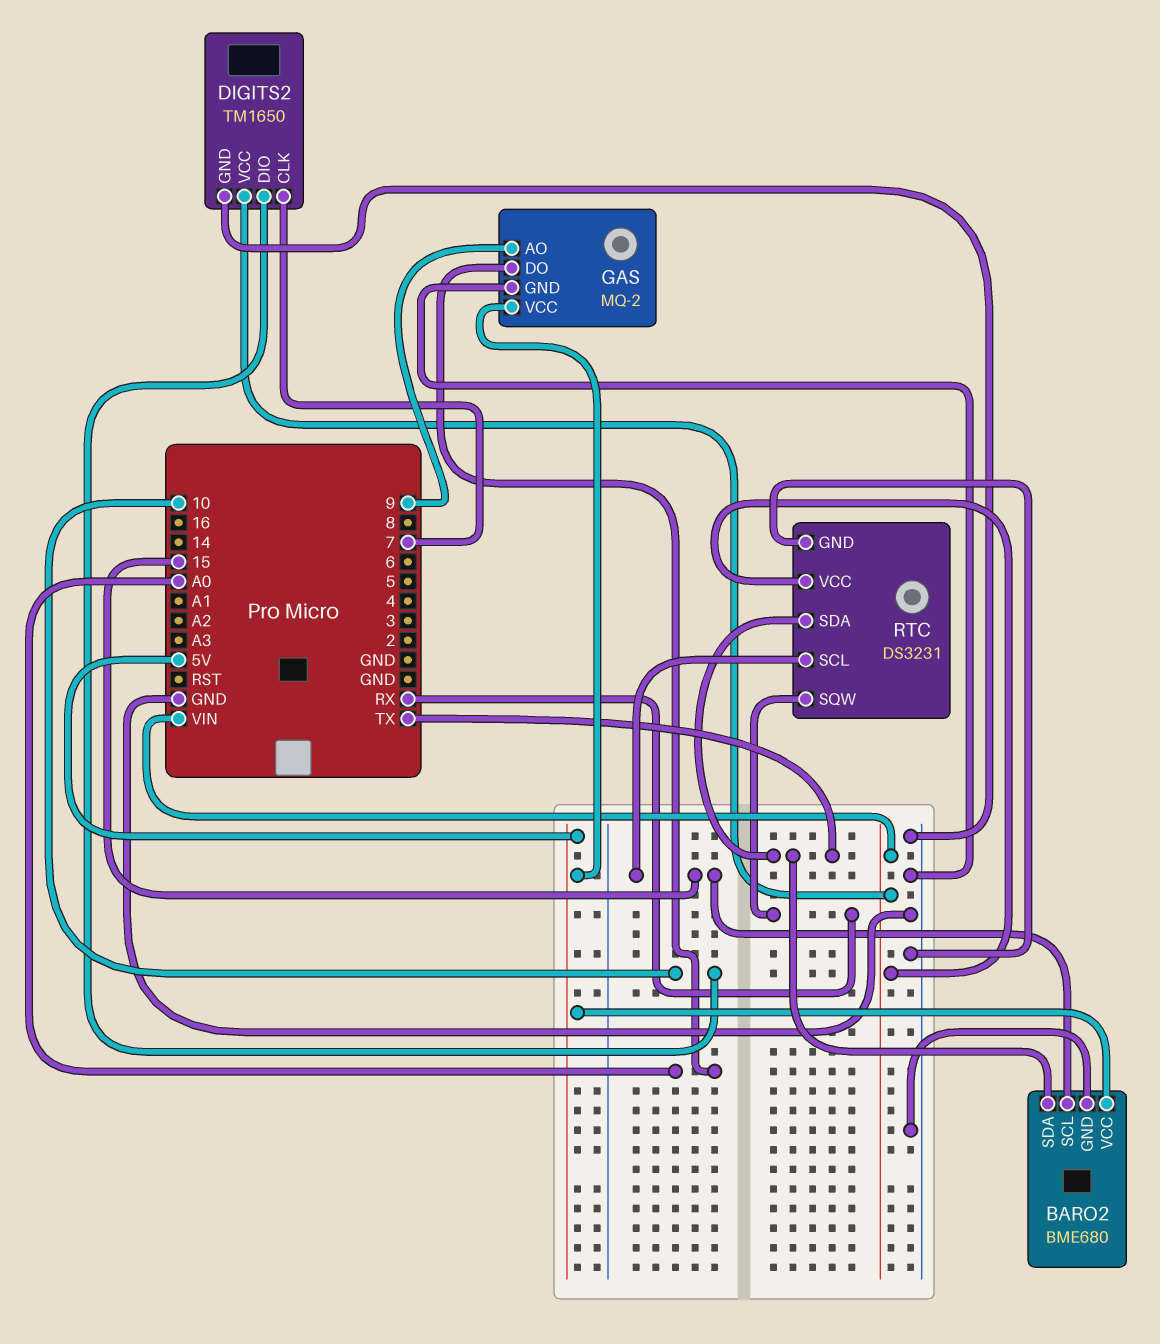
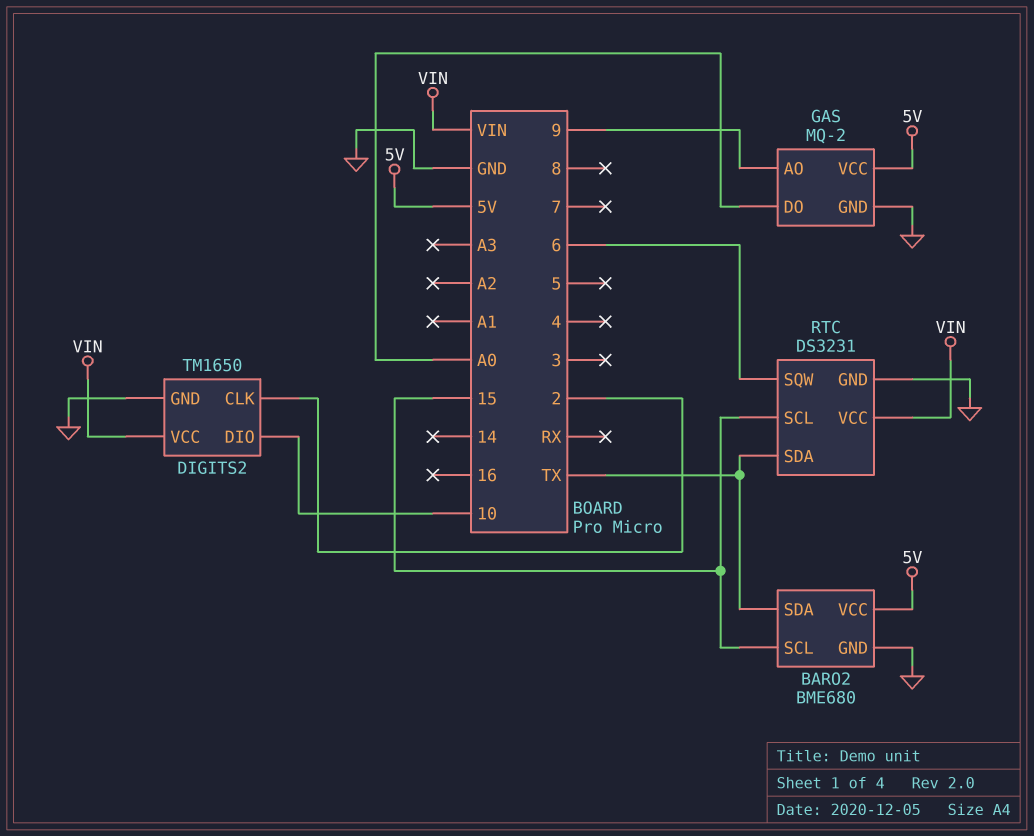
DIGITS2 pin CLK: 7 -> 2
RTC pin SQW: RX -> 6

